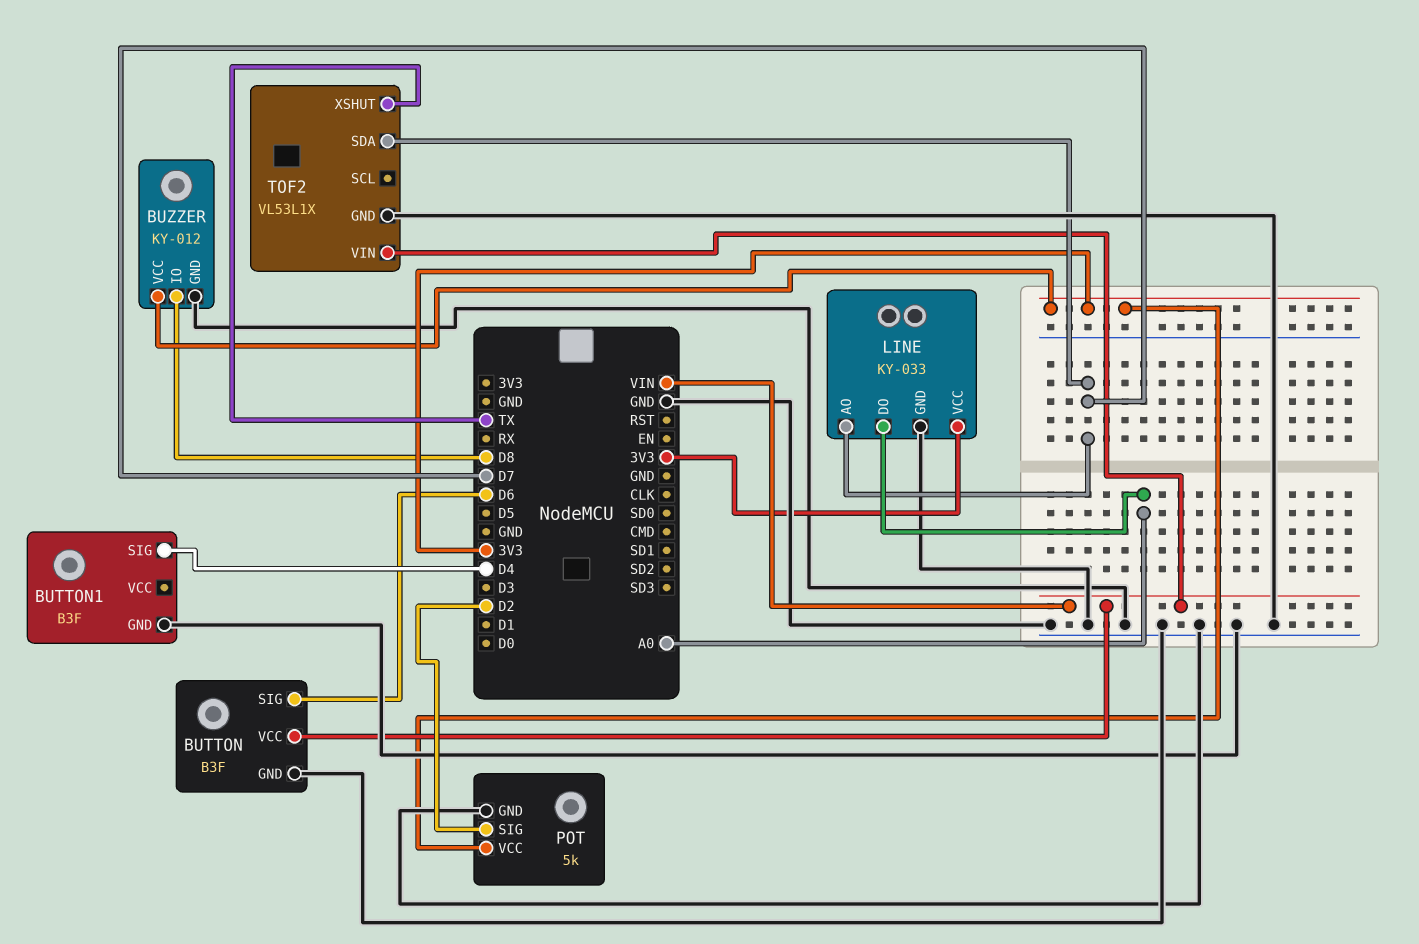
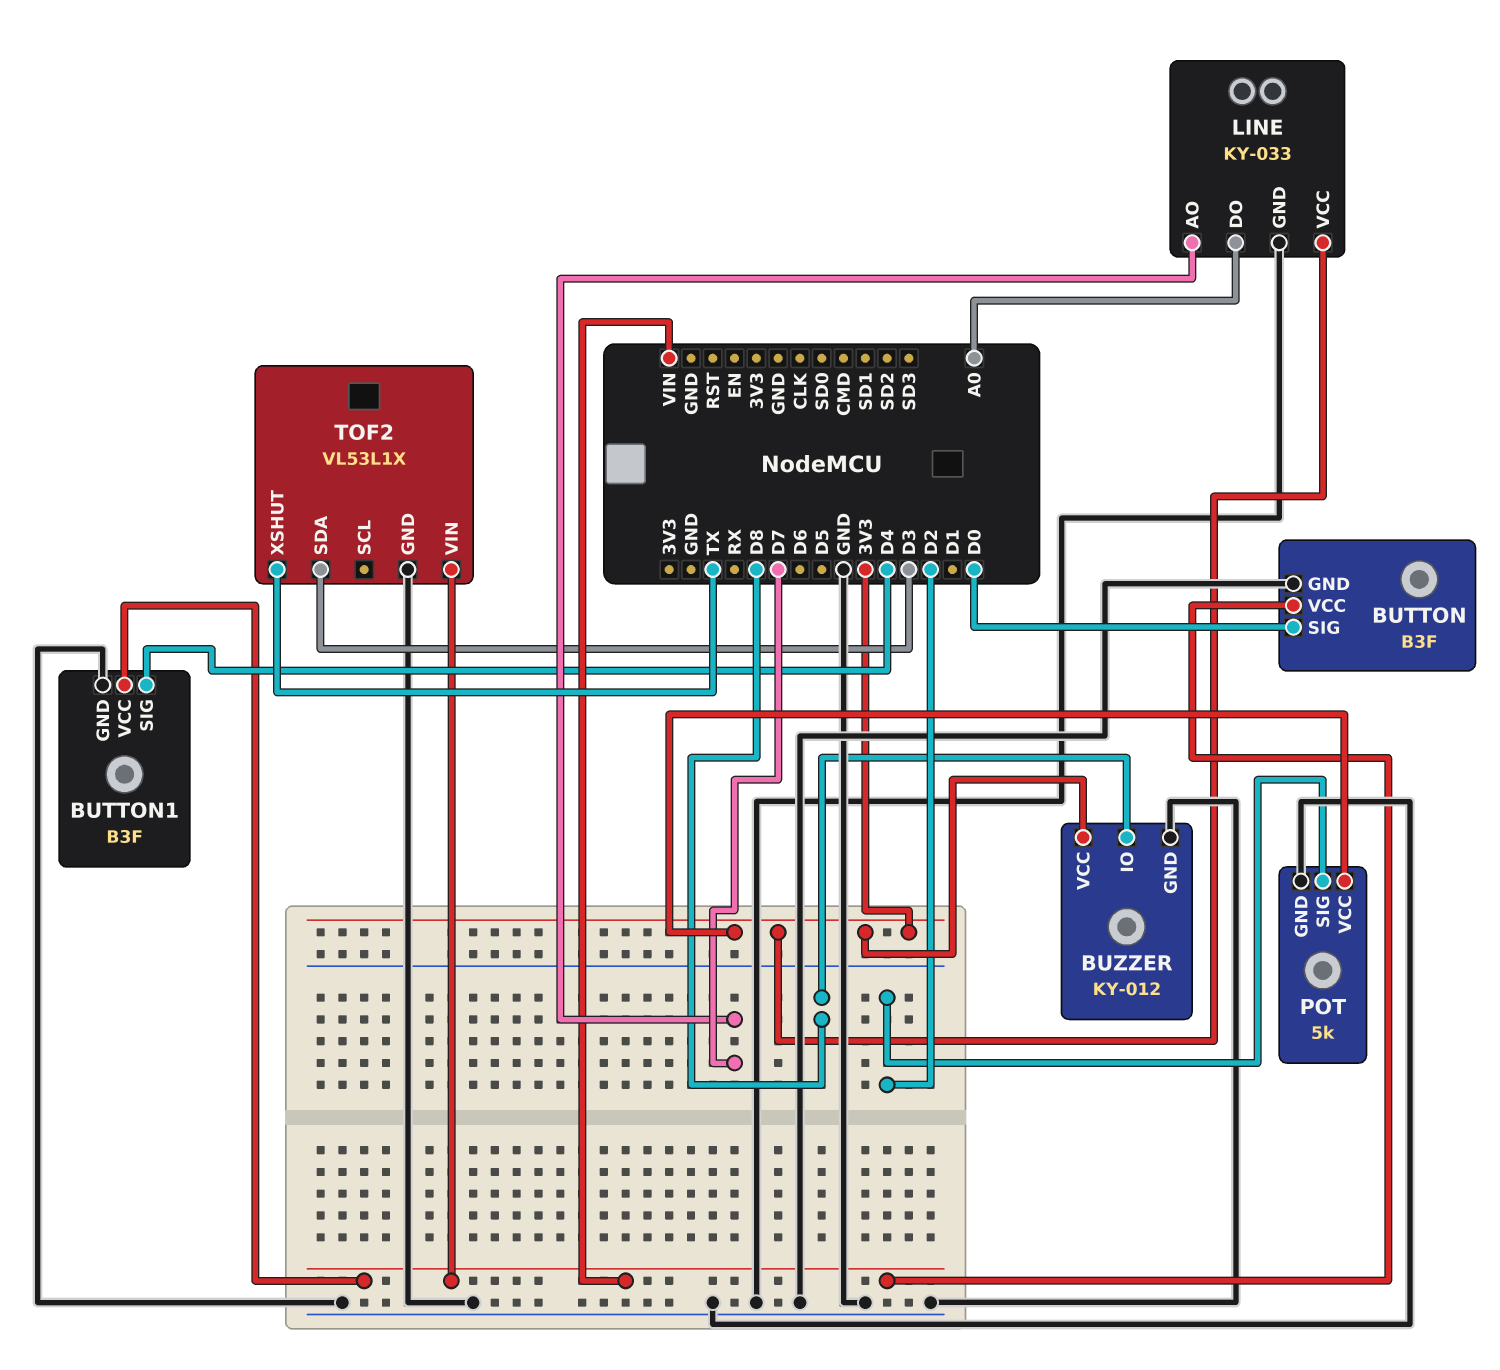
BUTTON pin SIG: D6 -> D0
BUTTON1 pin VCC: none -> VIN
TOF2 pin SDA: D7 -> D3

